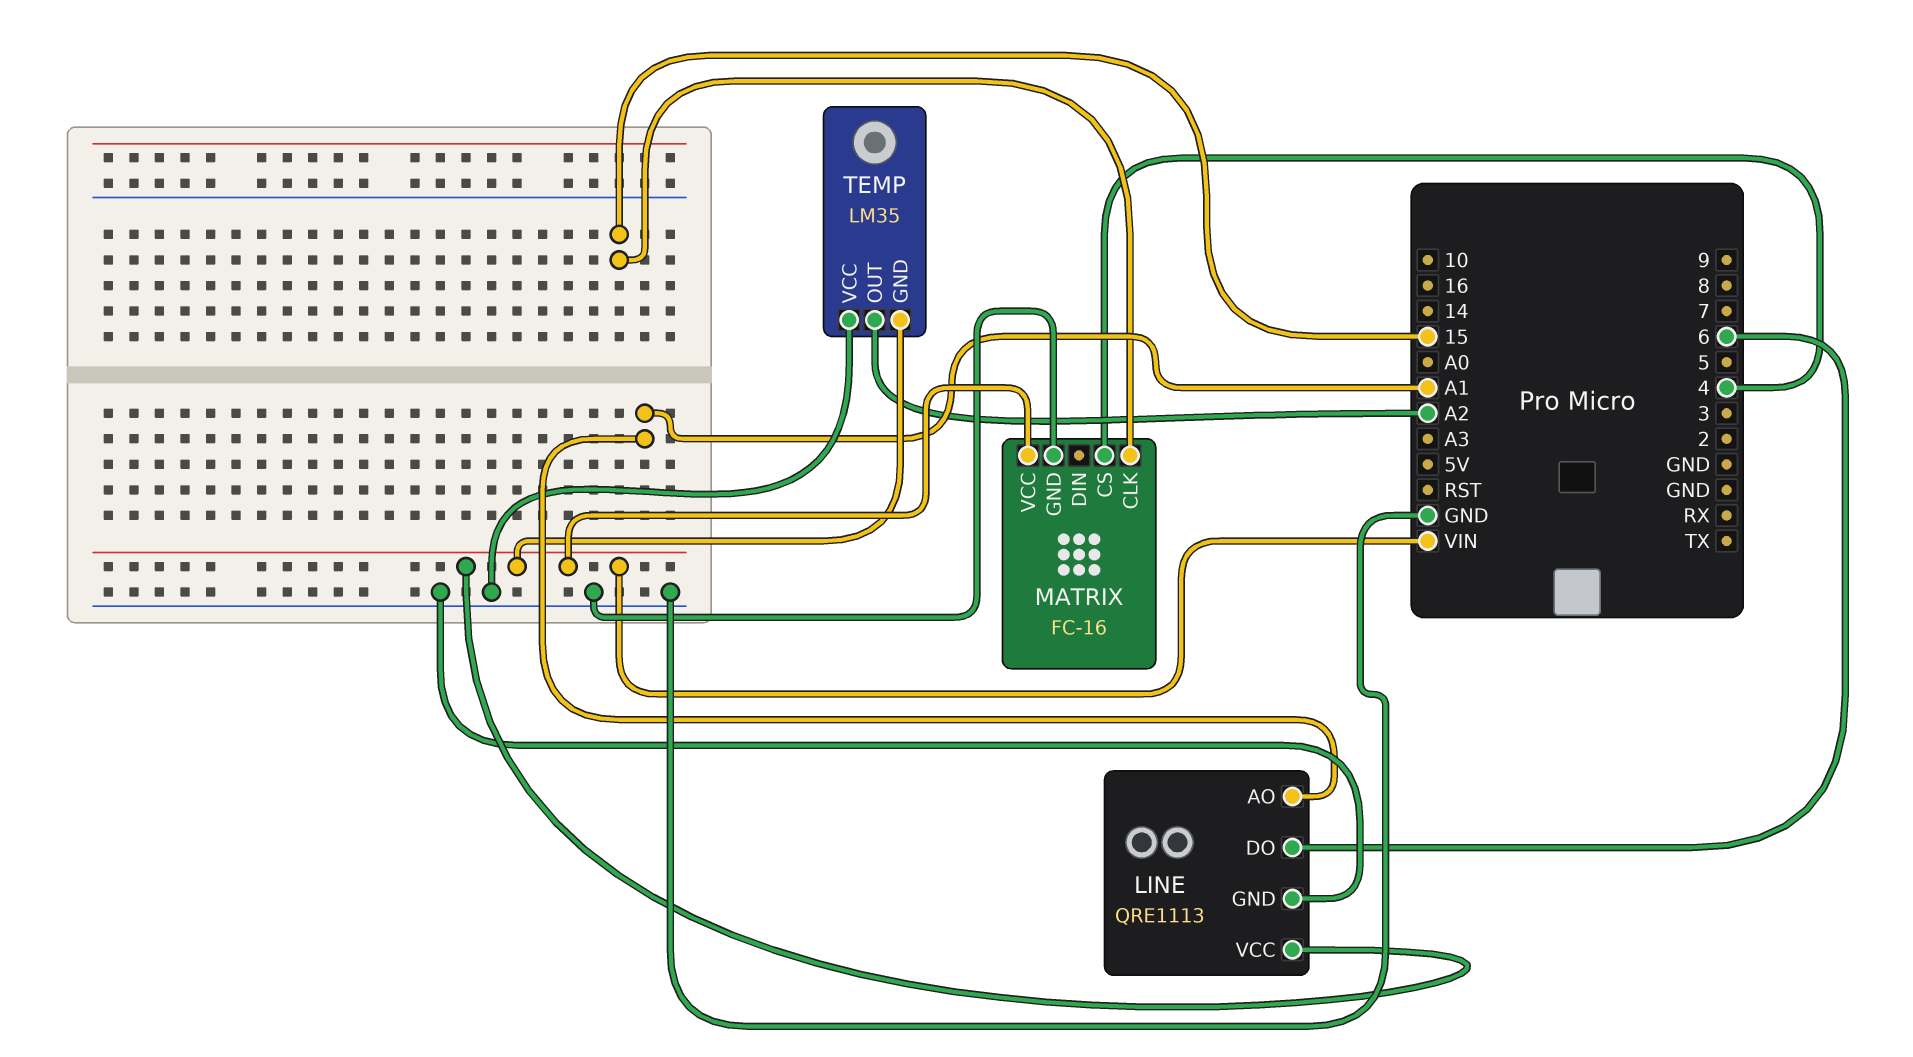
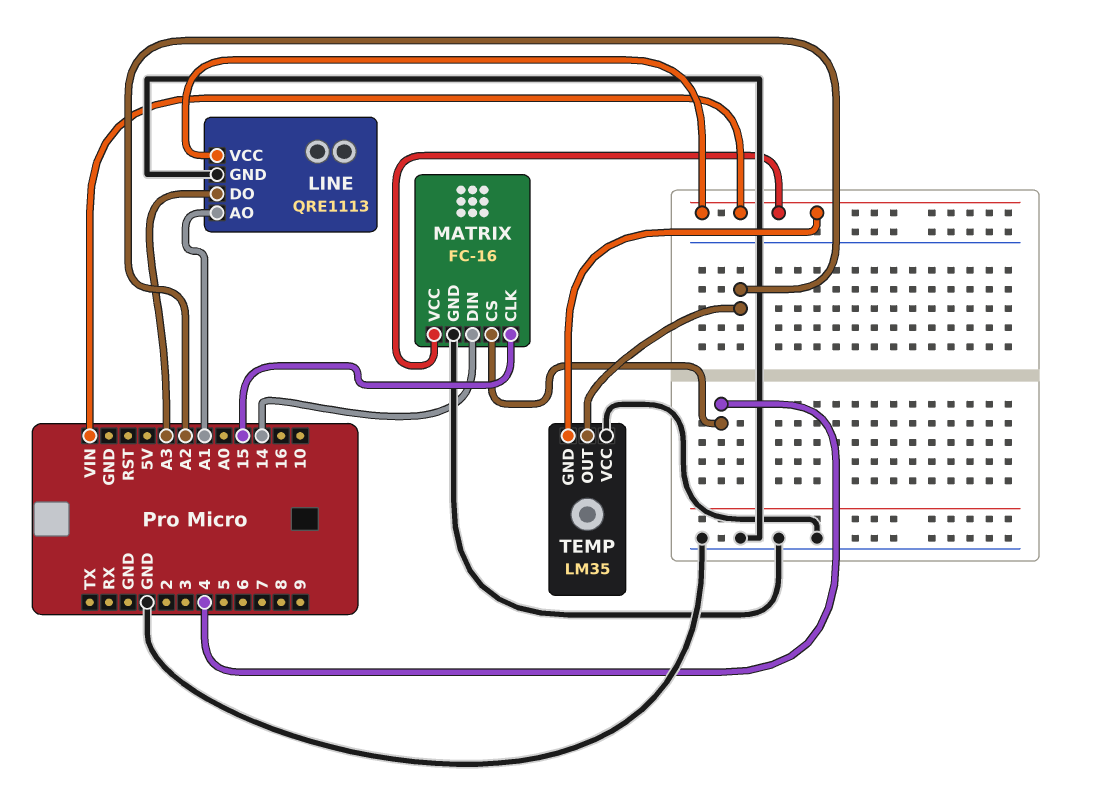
LINE pin DO: 6 -> A3
MATRIX pin DIN: none -> 14

